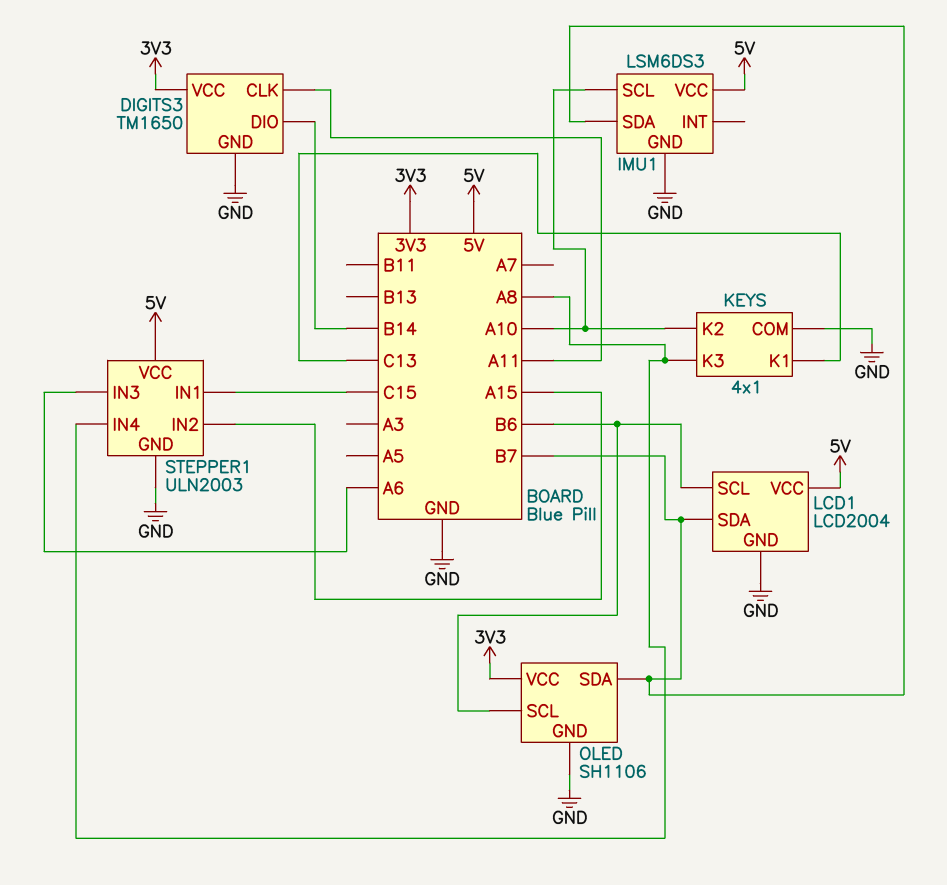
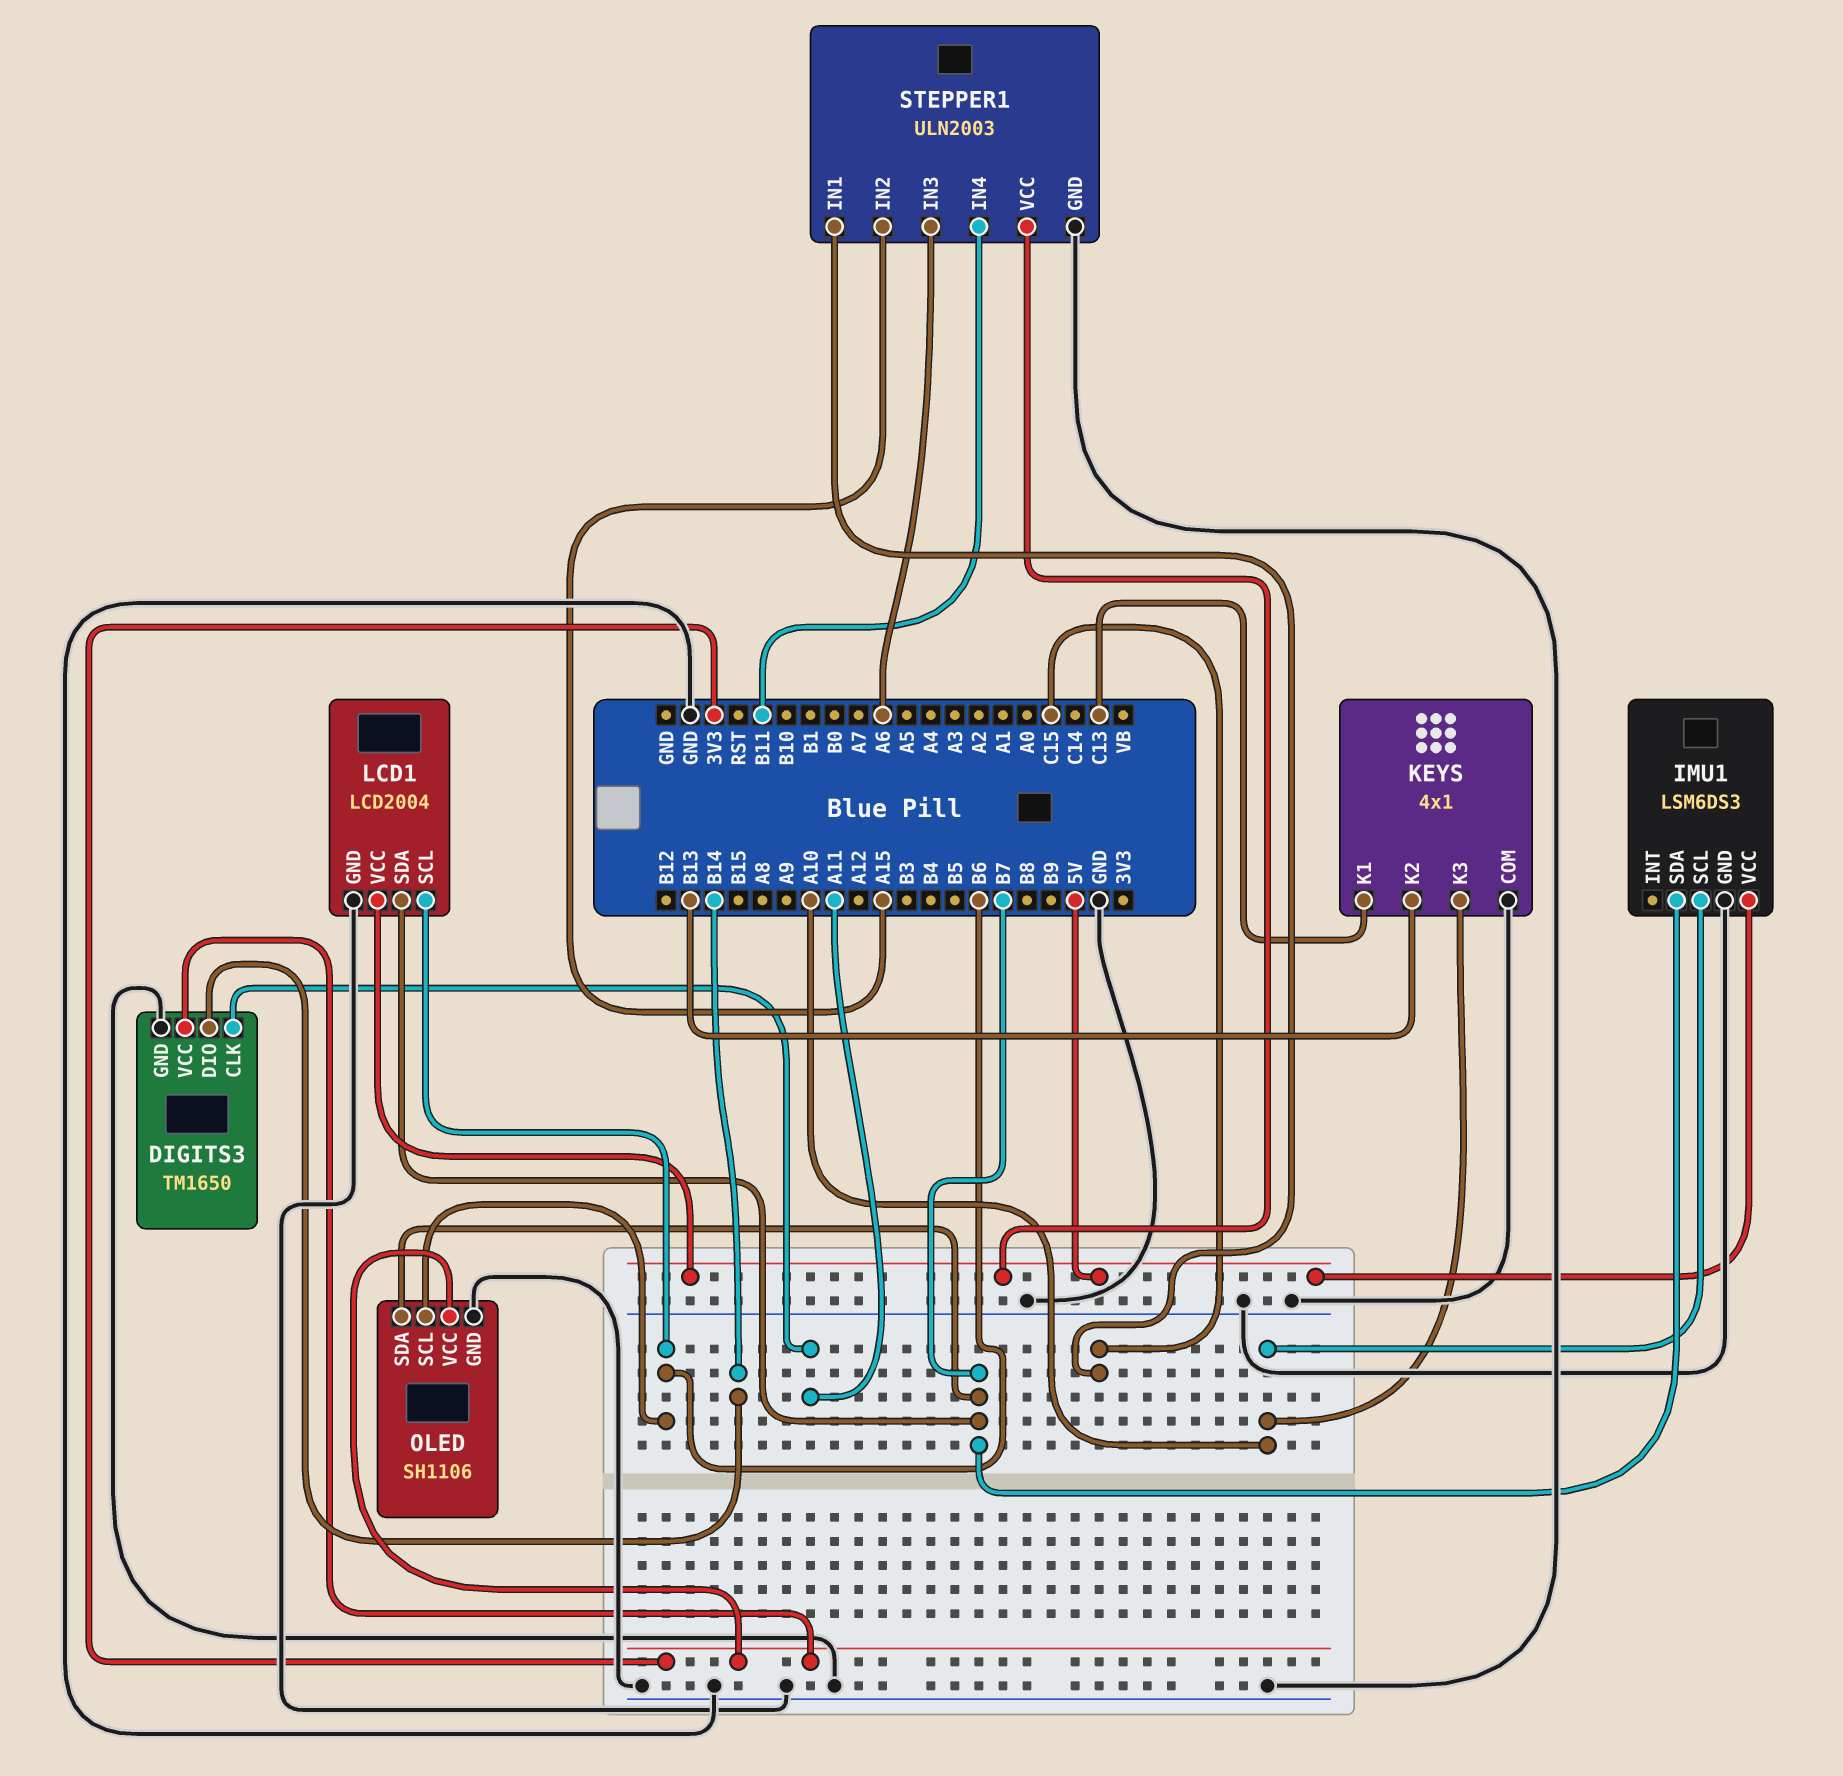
KEYS pin K2: A10 -> B13
KEYS pin K3: A8 -> A10
STEPPER1 pin IN4: A8 -> B11

